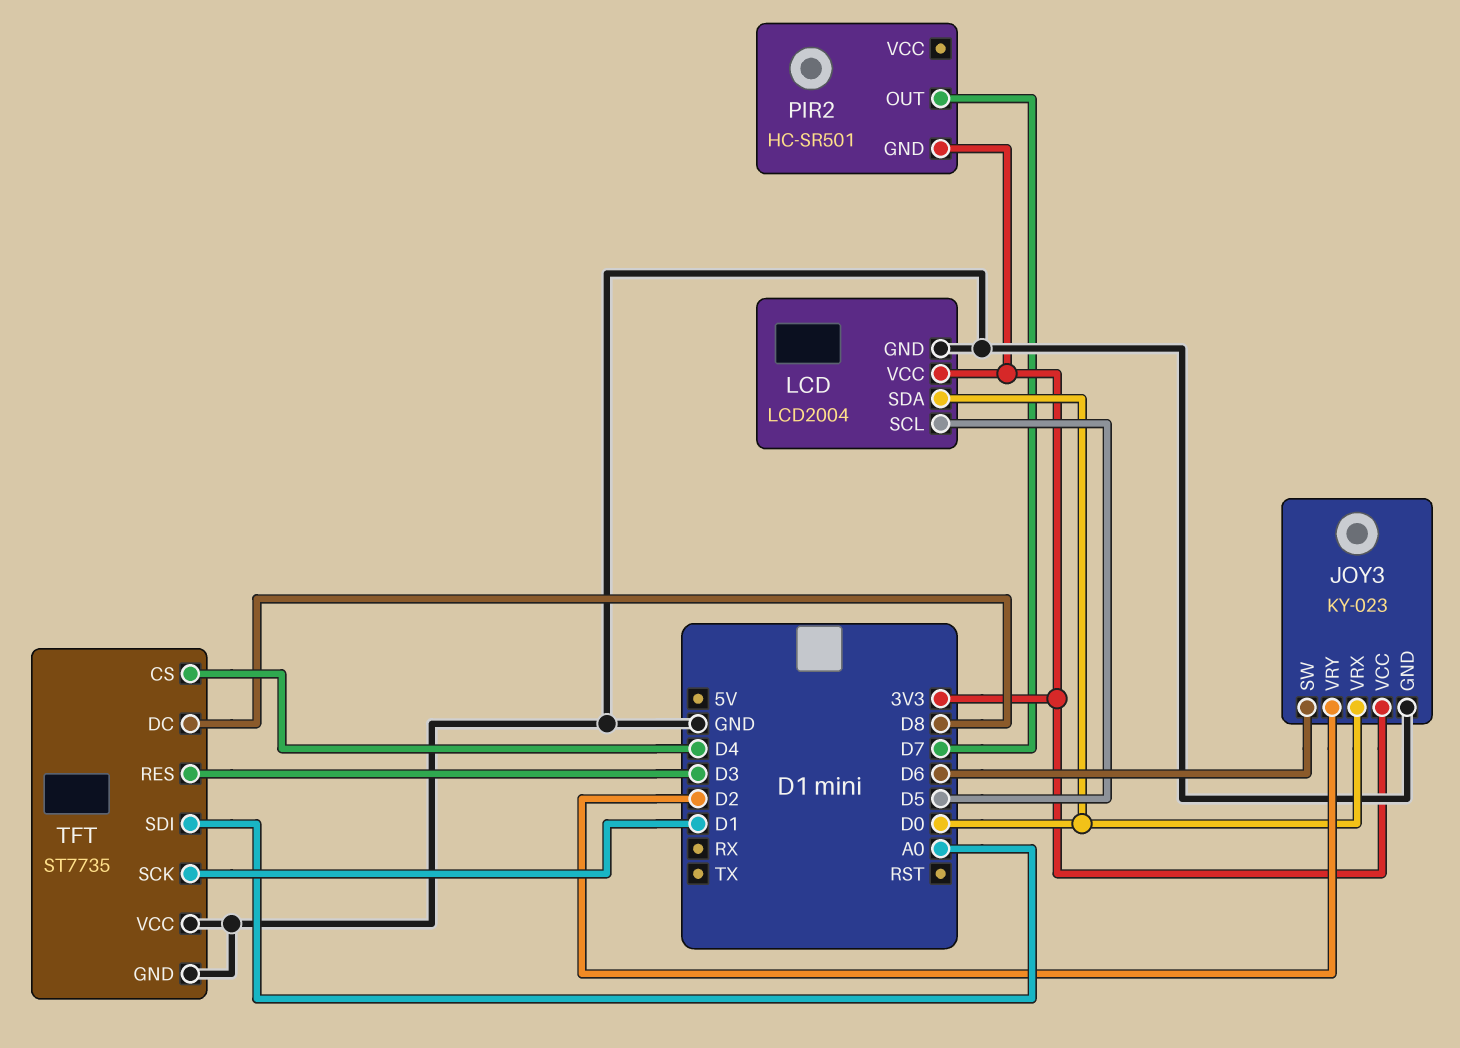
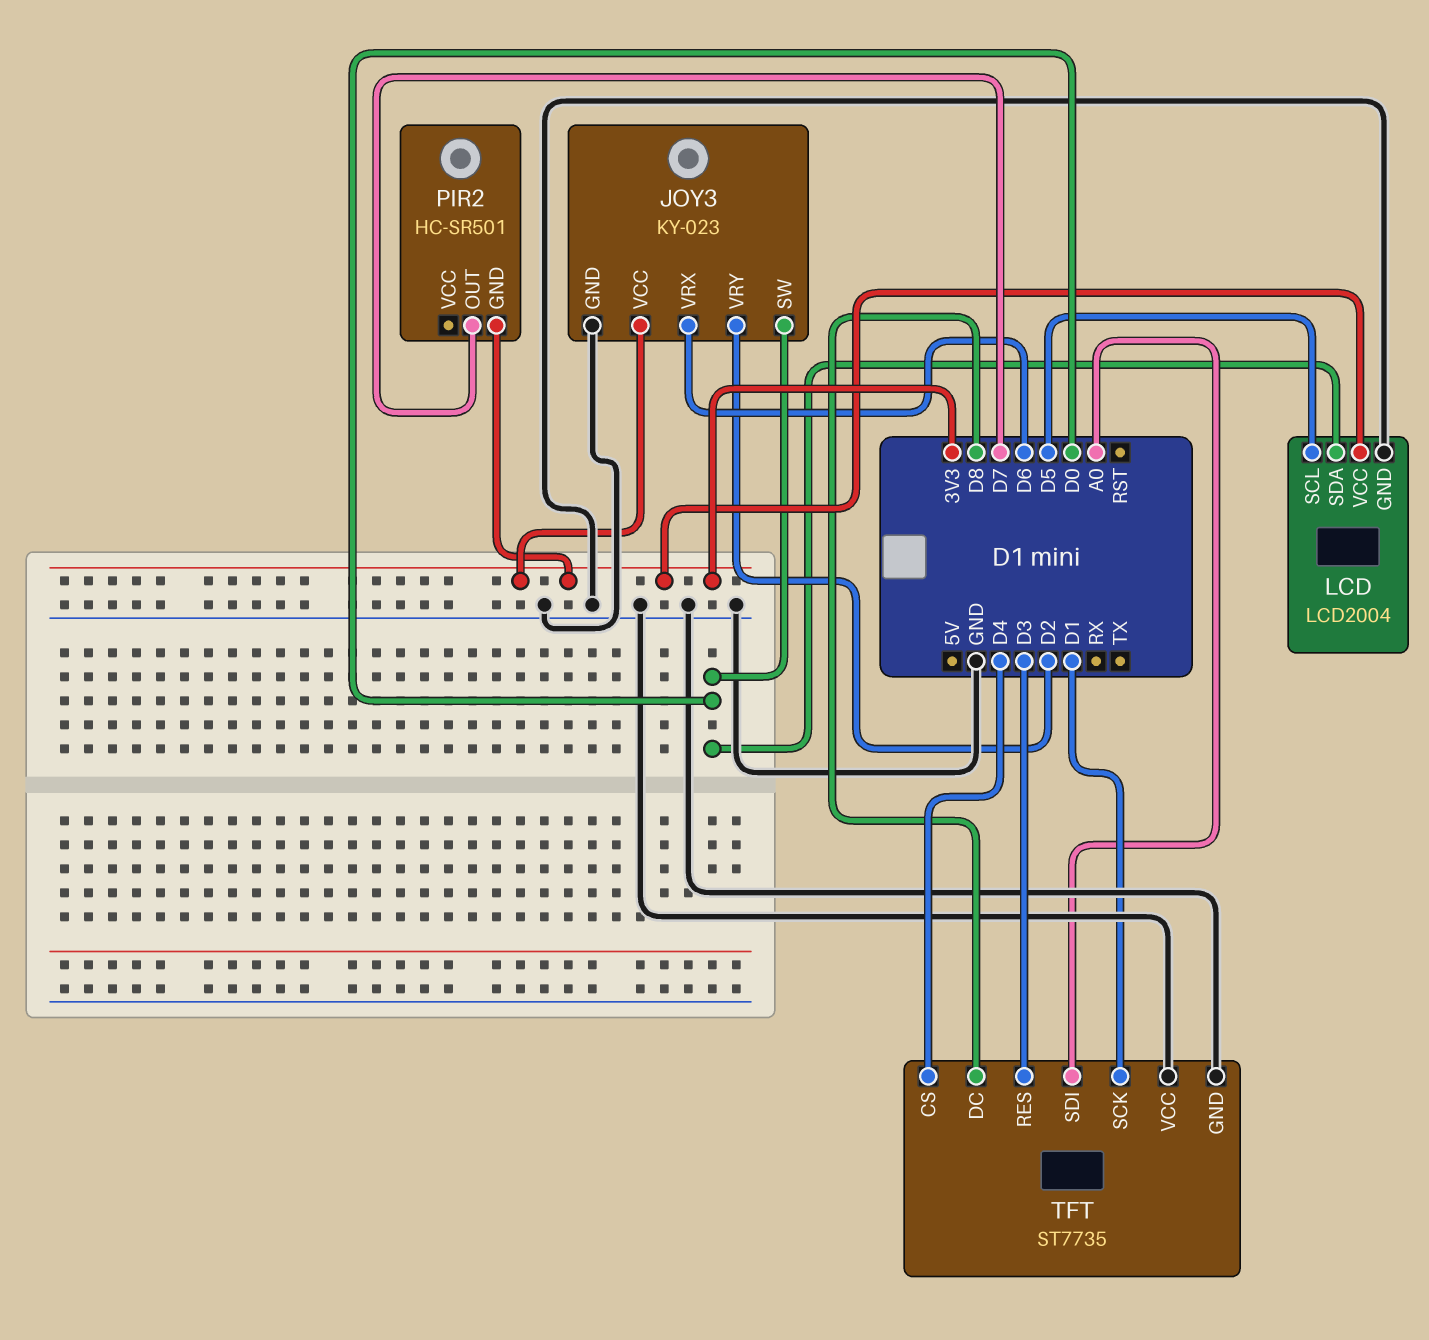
JOY3 pin SW: D6 -> D0
JOY3 pin VRX: D0 -> D6

